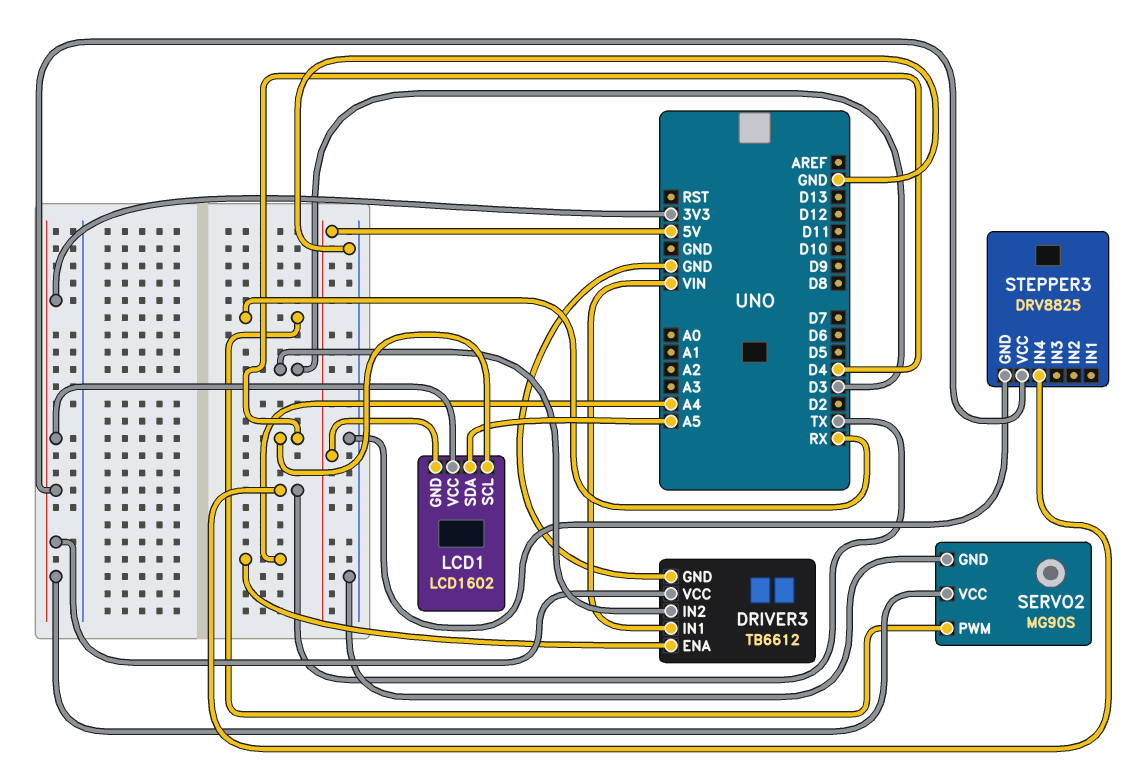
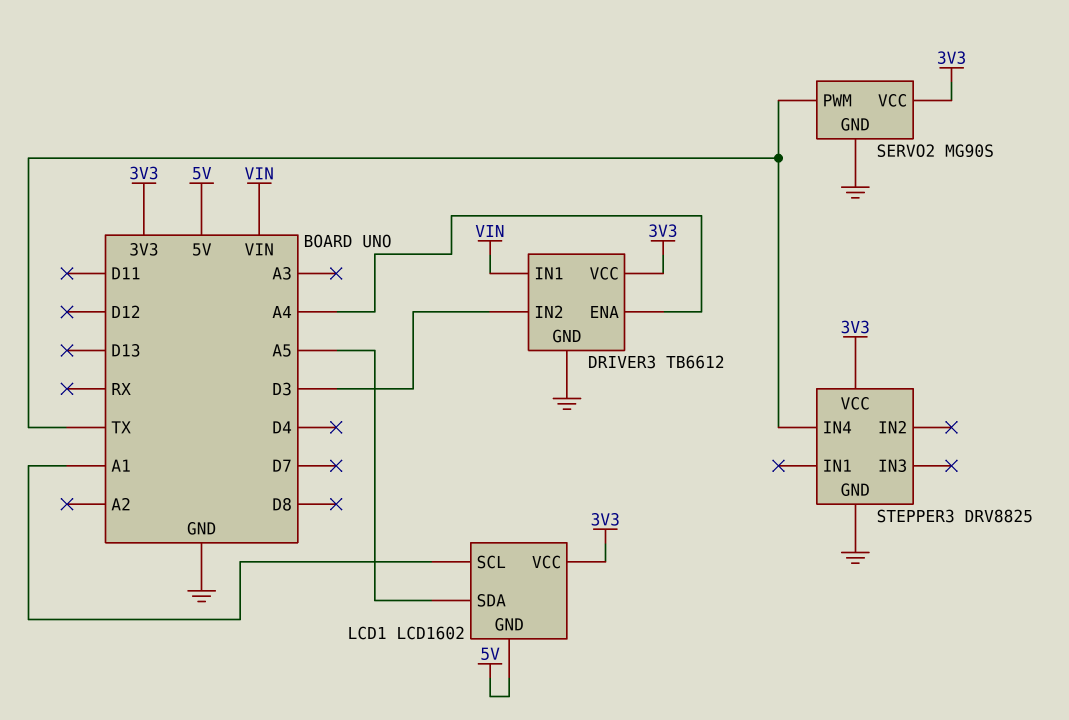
LCD1 pin SCL: D4 -> A1
SERVO2 pin PWM: RX -> TX

